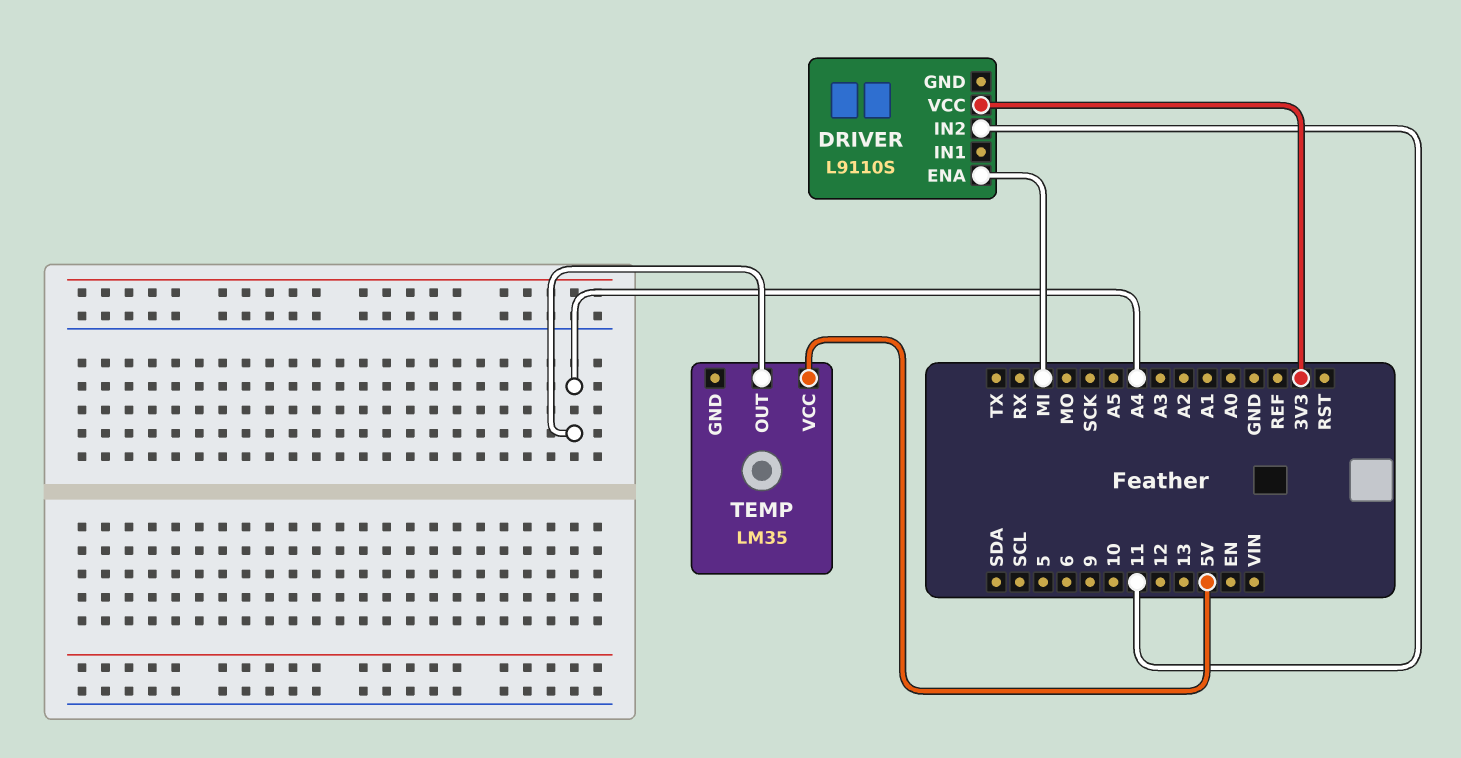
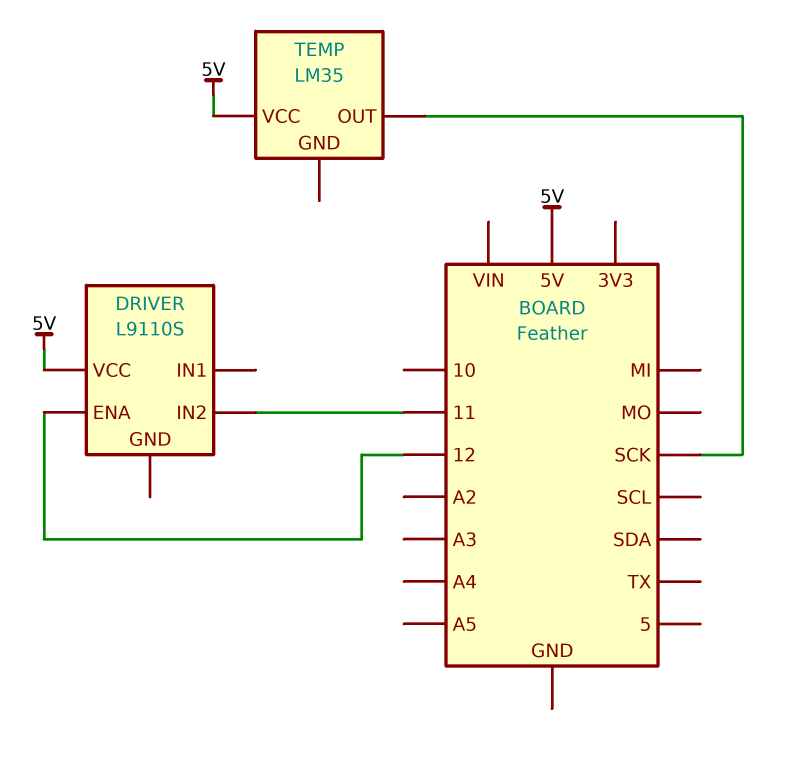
DRIVER pin ENA: MI -> 12
DRIVER pin VCC: 3V3 -> 5V
TEMP pin OUT: A4 -> SCK

